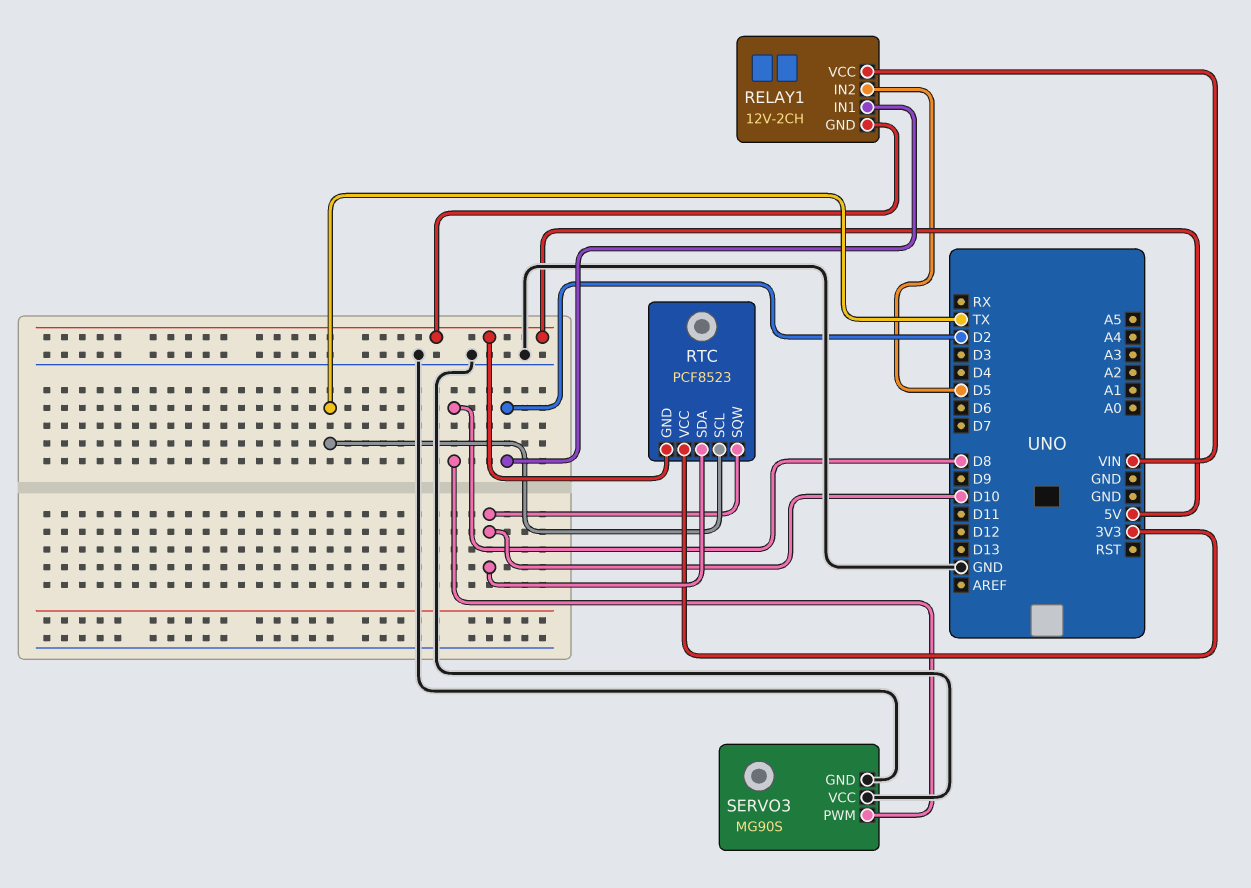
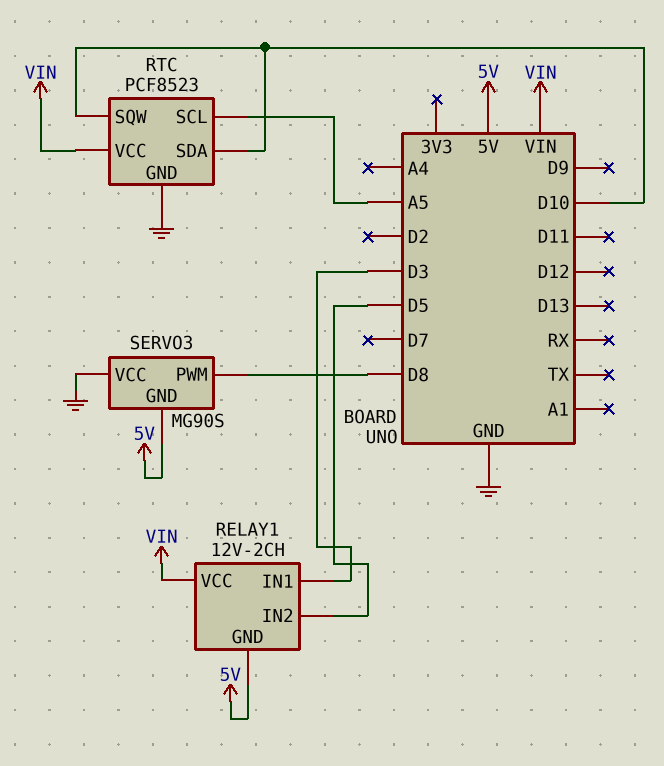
RELAY1 pin IN1: D2 -> D3
RTC pin GND: 5V -> GND
RTC pin SCL: TX -> A5
RTC pin VCC: 3V3 -> VIN
SERVO3 pin GND: GND -> 5V

